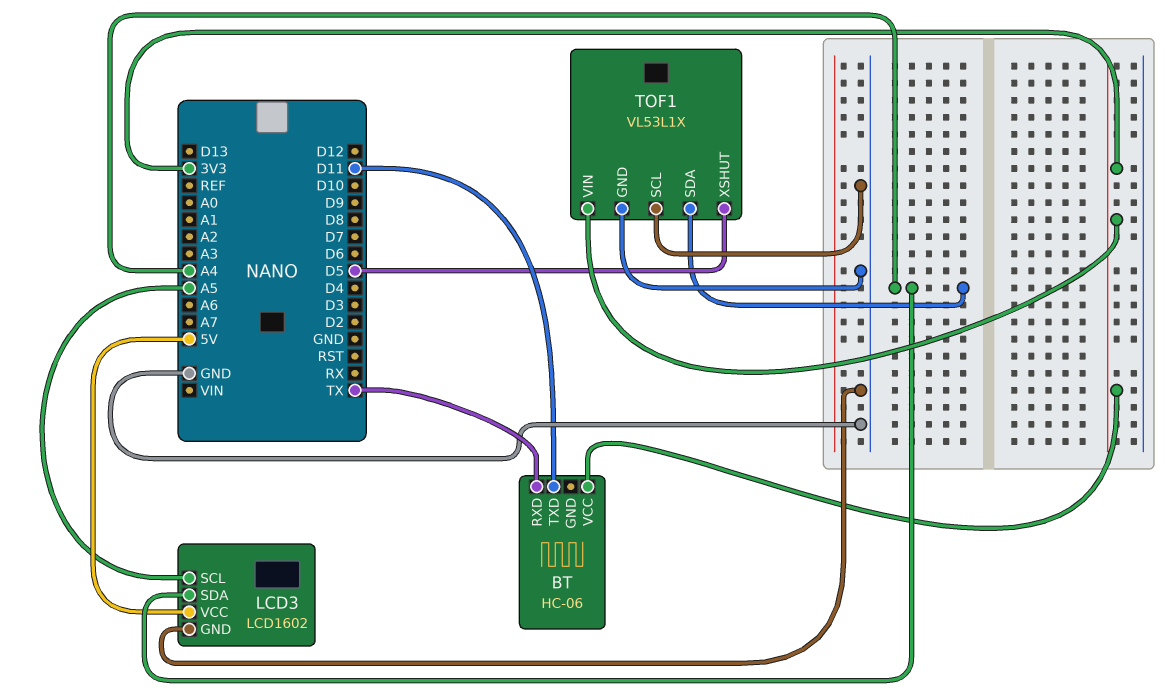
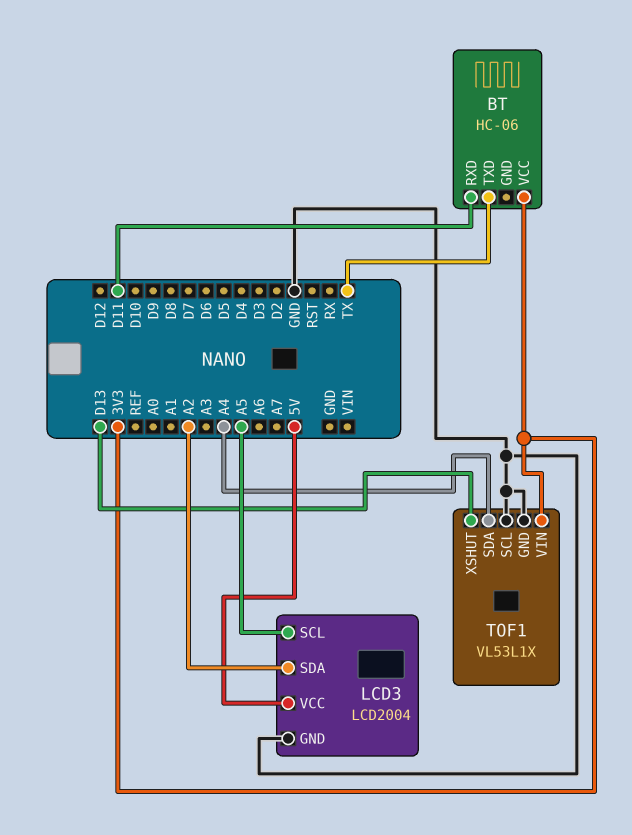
BT pin RXD: TX -> D11
BT pin TXD: D11 -> TX
LCD3: LCD1602 -> LCD2004
LCD3 pin SDA: A4 -> A2
TOF1 pin XSHUT: D5 -> D13

